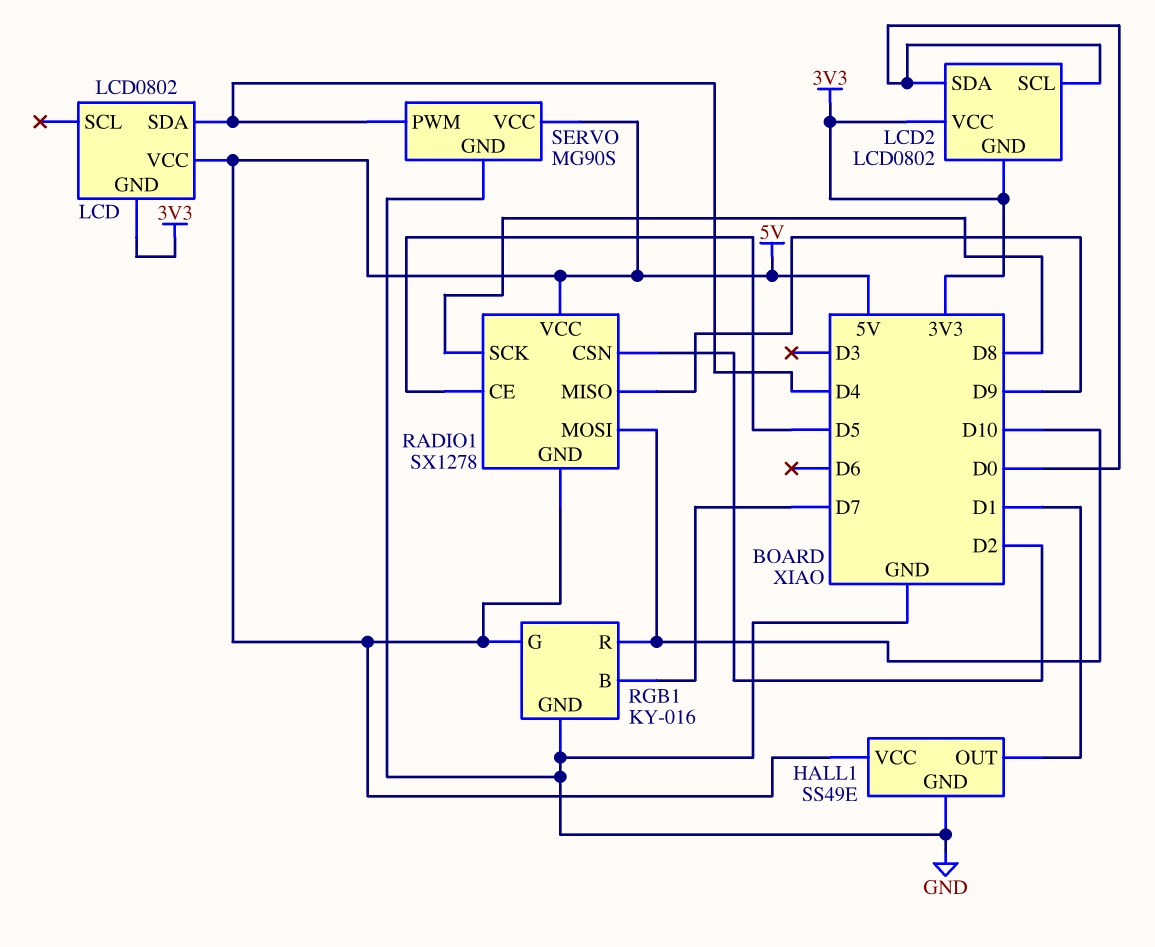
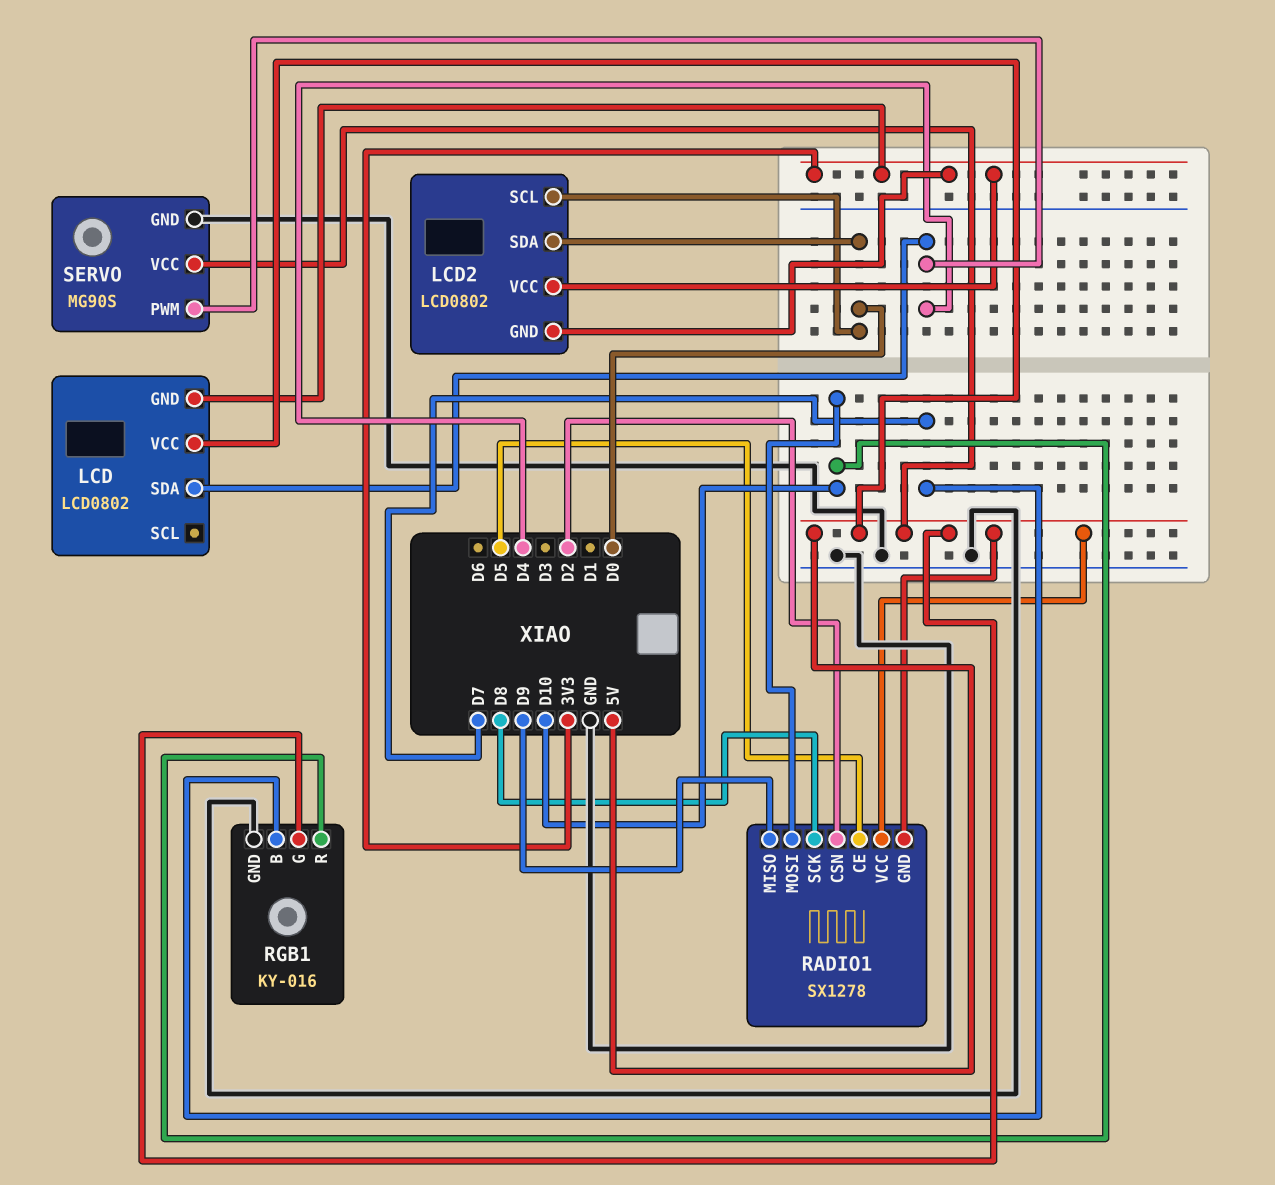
HALL1: SS49E -> none
HALL1 pin GND: GND -> none
HALL1 pin OUT: D1 -> none
HALL1 pin VCC: 5V -> none

